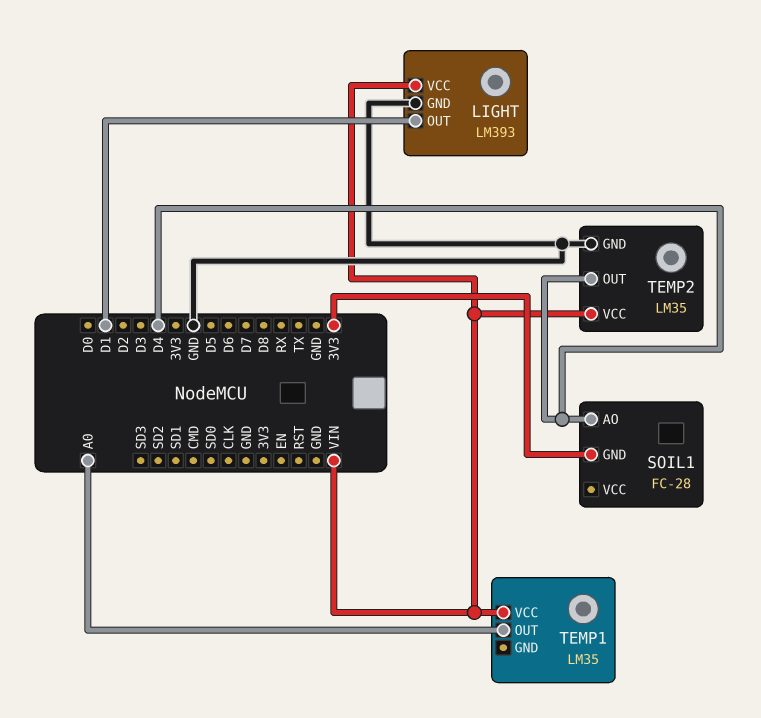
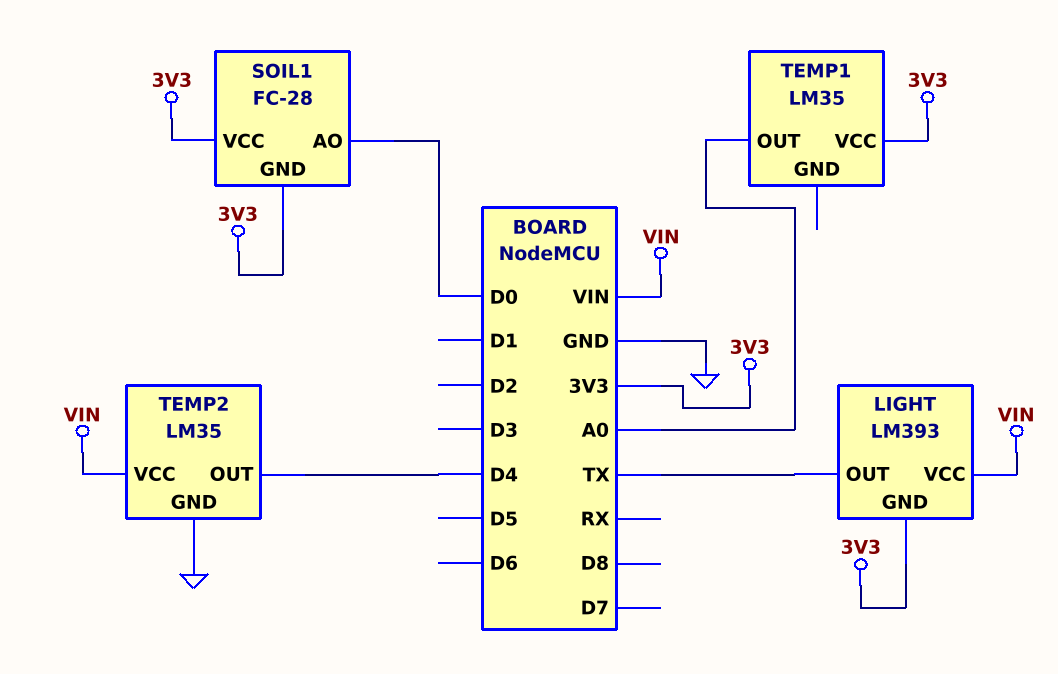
LIGHT pin GND: GND -> 3V3
LIGHT pin OUT: D1 -> TX
SOIL1 pin AO: D4 -> D0
SOIL1 pin VCC: none -> 3V3
TEMP1 pin VCC: VIN -> 3V3

